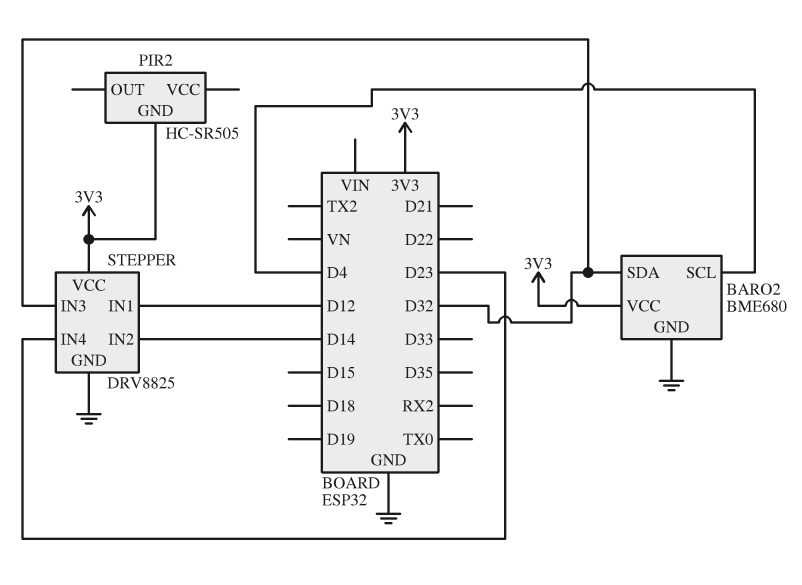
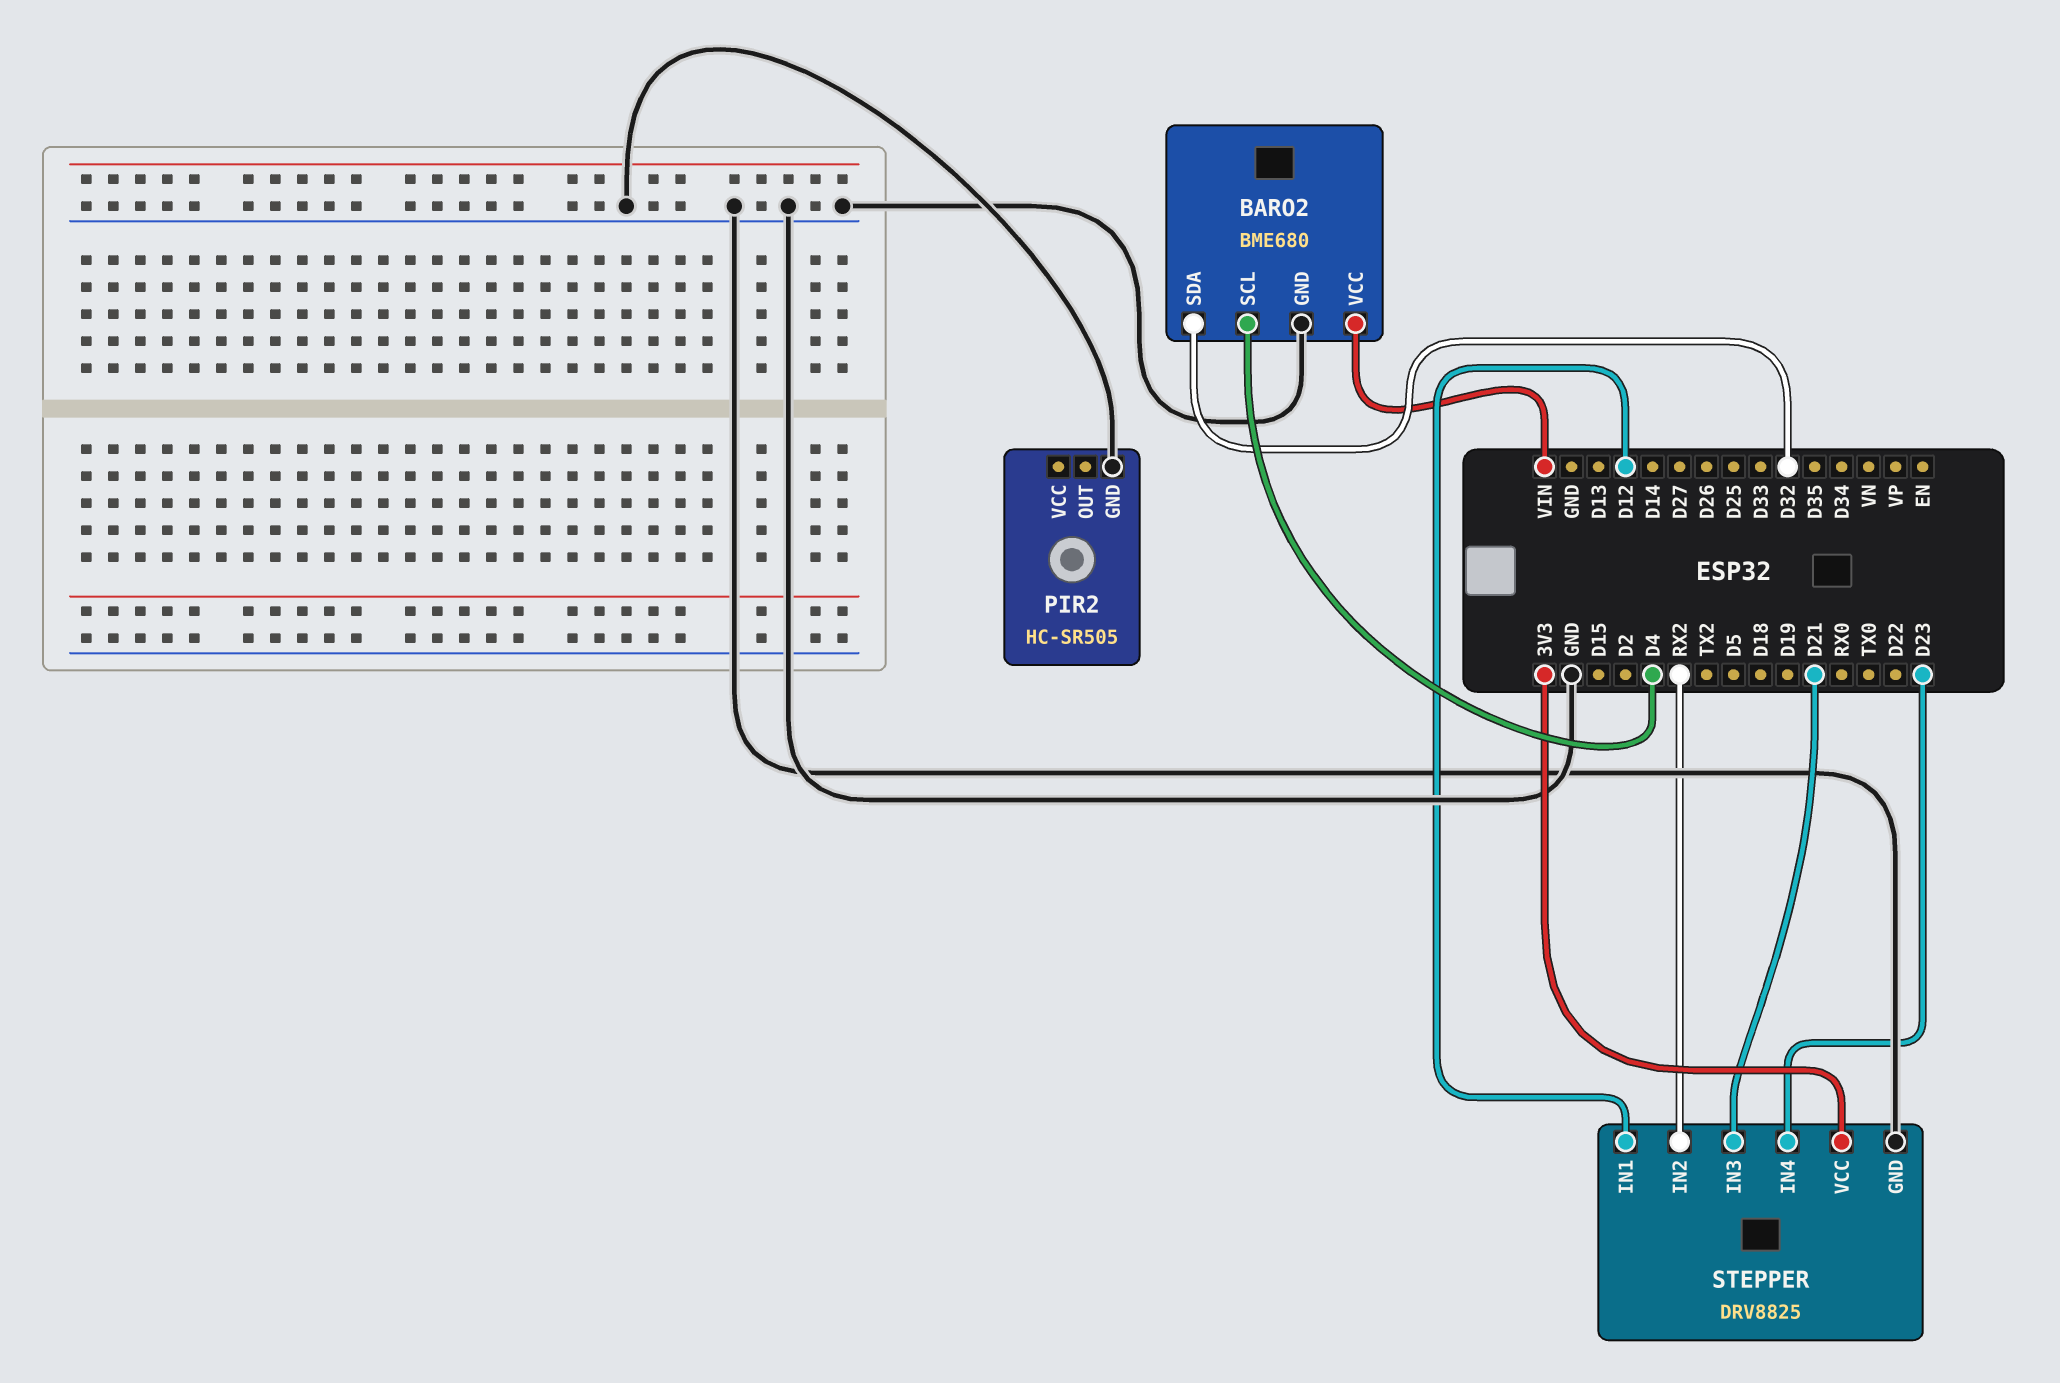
BARO2 pin VCC: 3V3 -> VIN
PIR2 pin GND: 3V3 -> GND
STEPPER pin IN2: D14 -> RX2
STEPPER pin IN3: D32 -> D21

